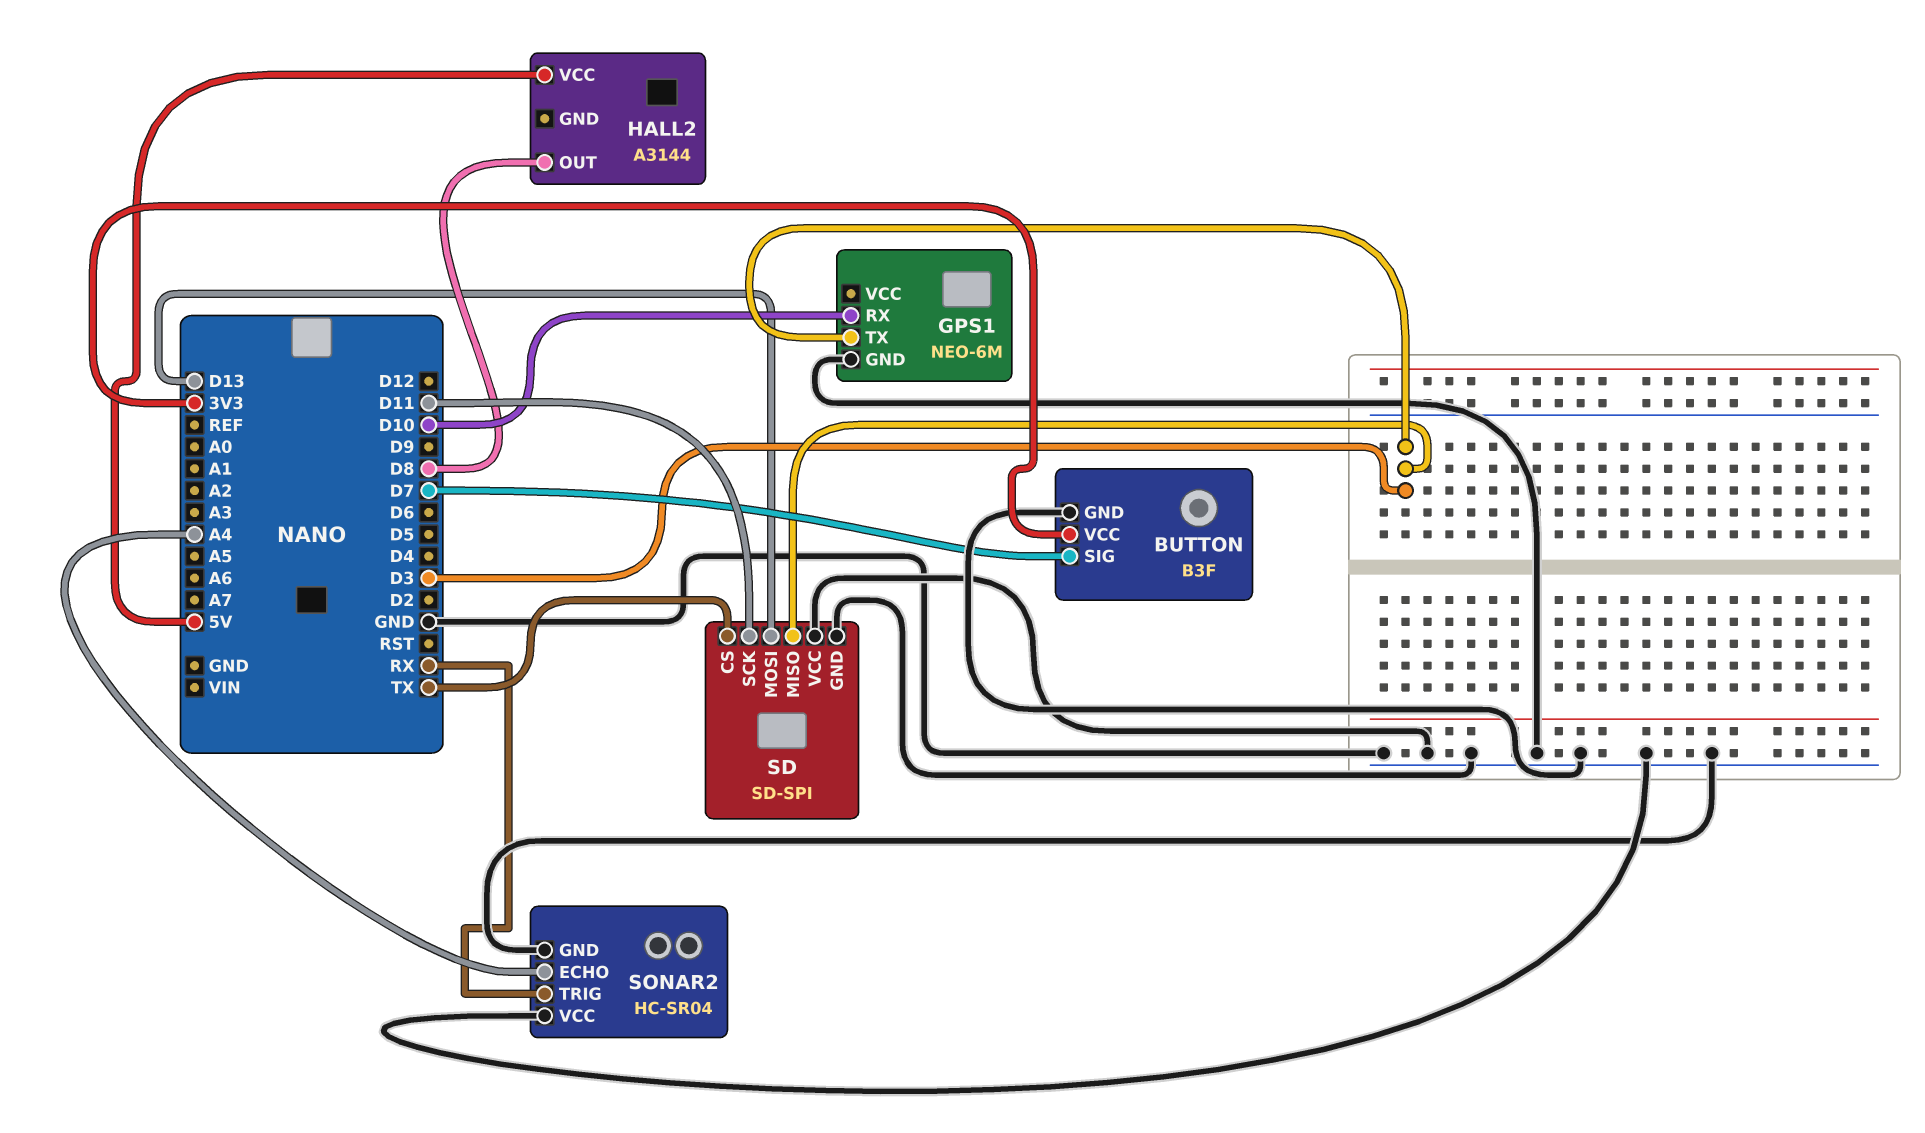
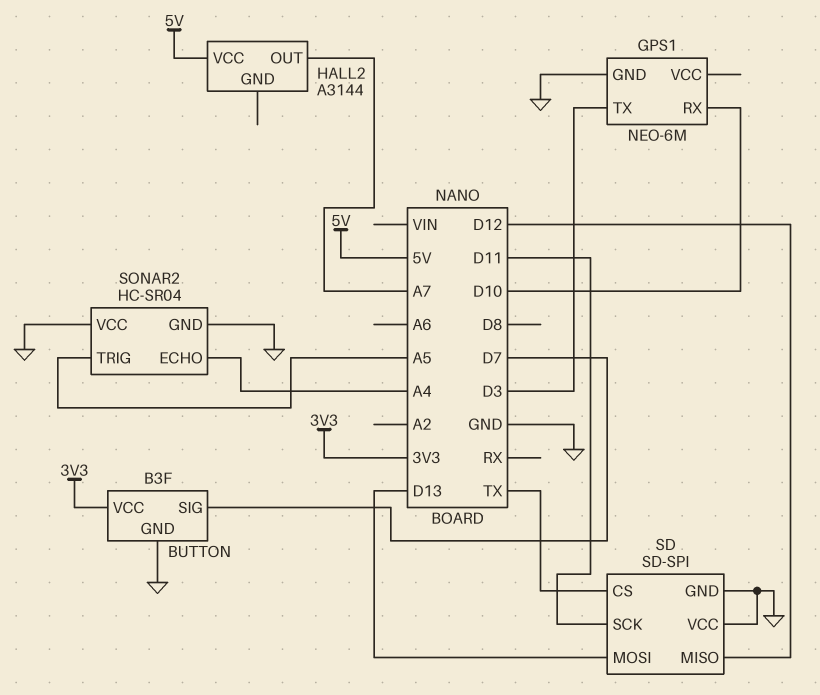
HALL2 pin OUT: D8 -> A7
SD pin MISO: D3 -> D12
SONAR2 pin TRIG: RX -> A5

